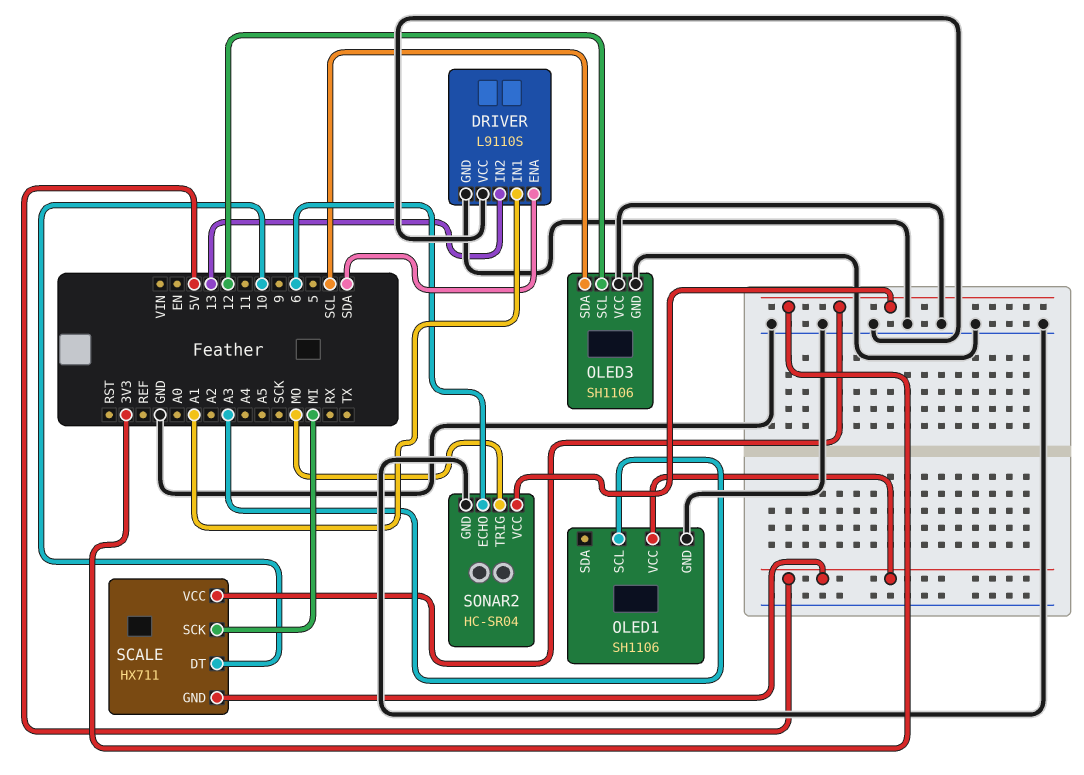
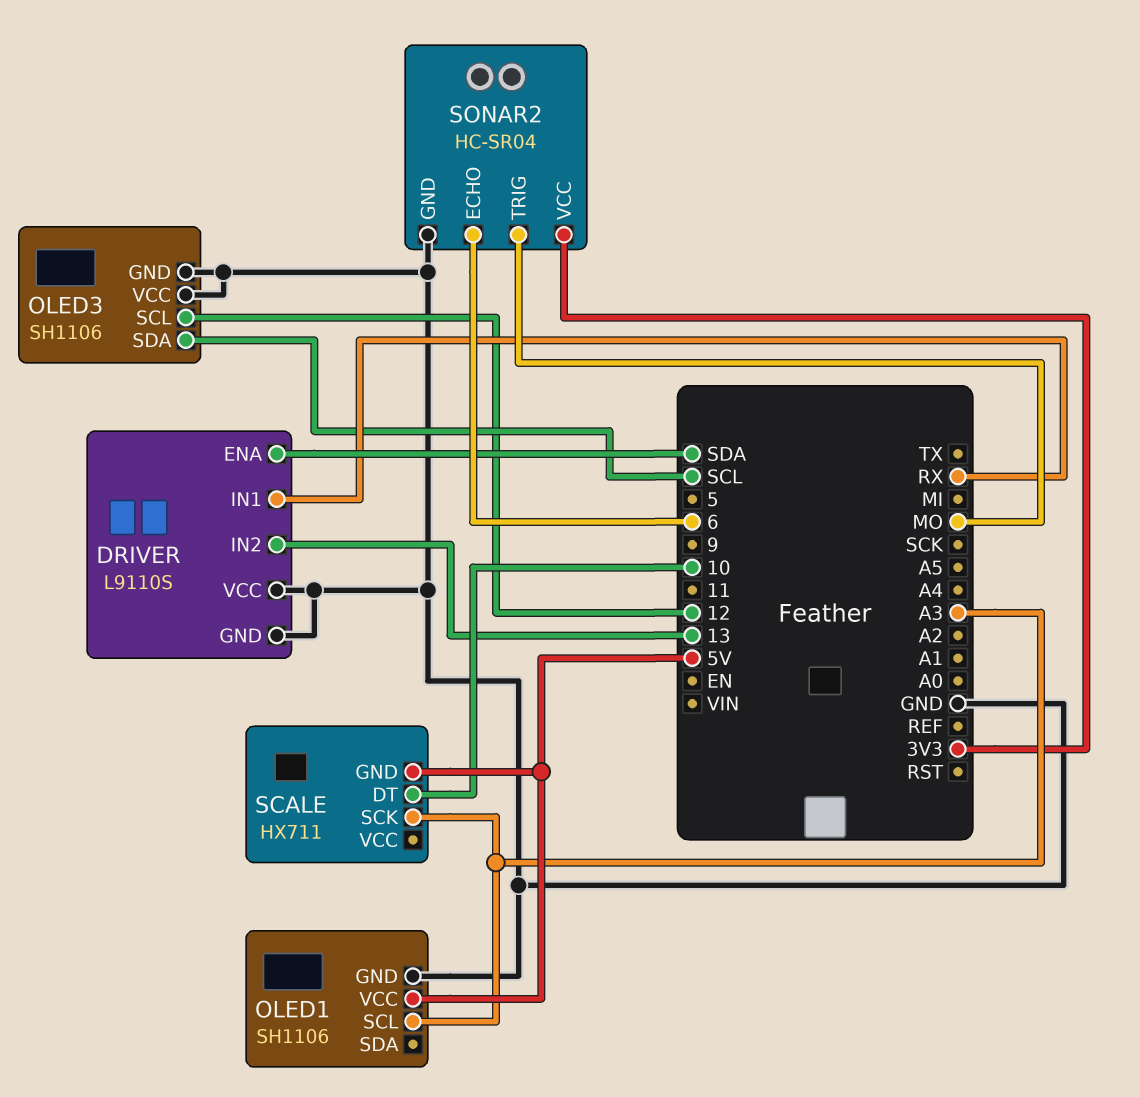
DRIVER pin IN1: A1 -> RX
SCALE pin SCK: MI -> A3
SCALE pin VCC: 3V3 -> none

